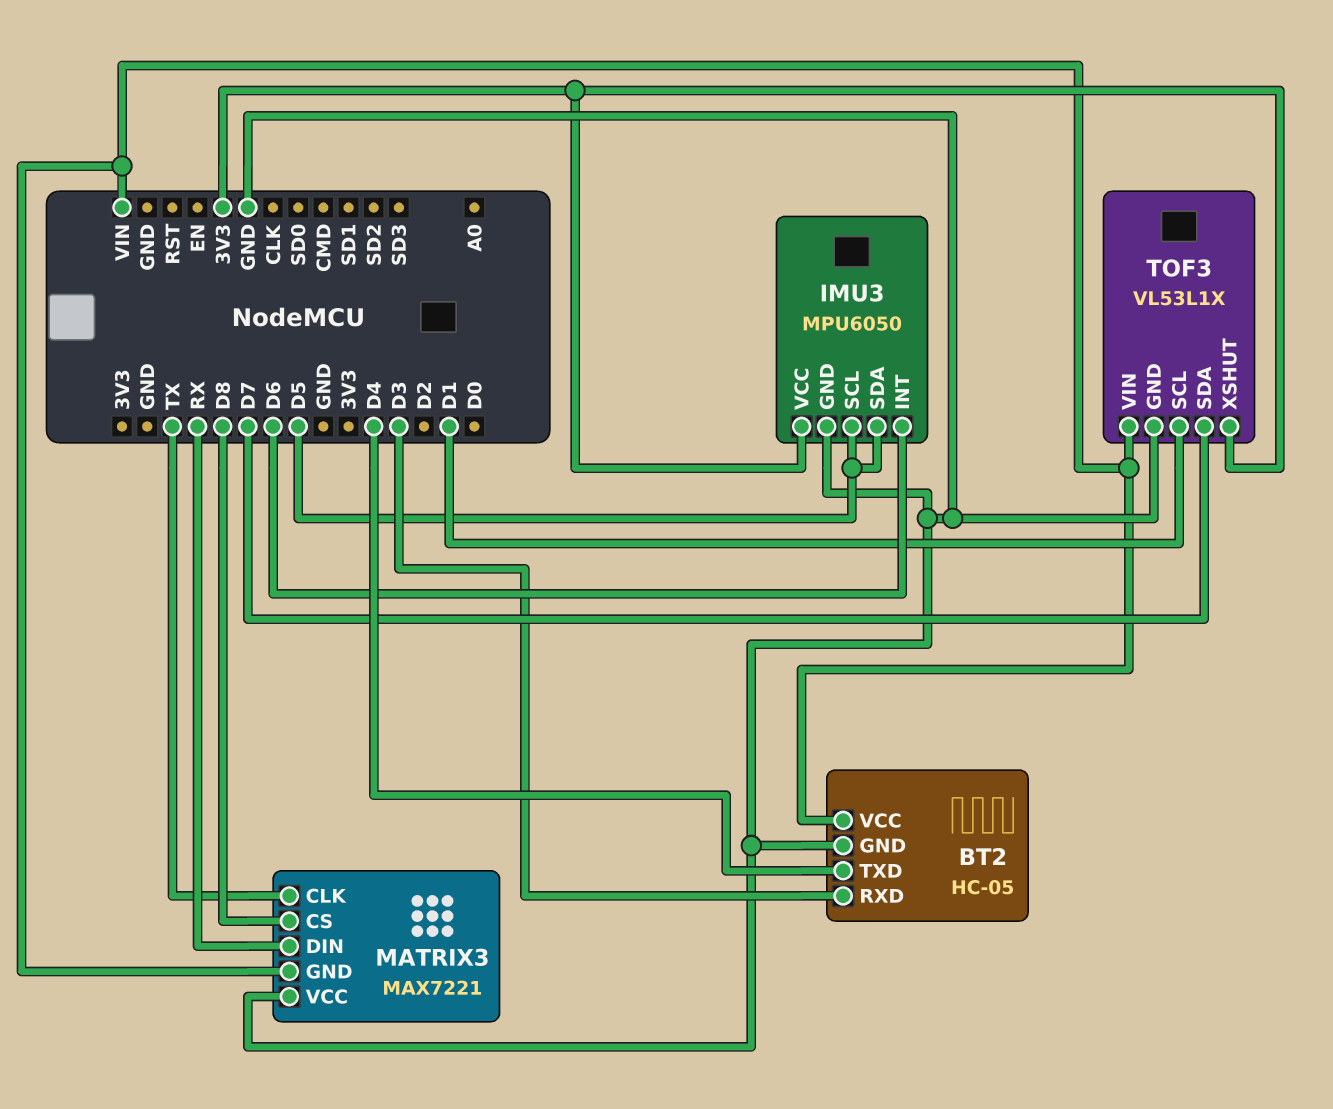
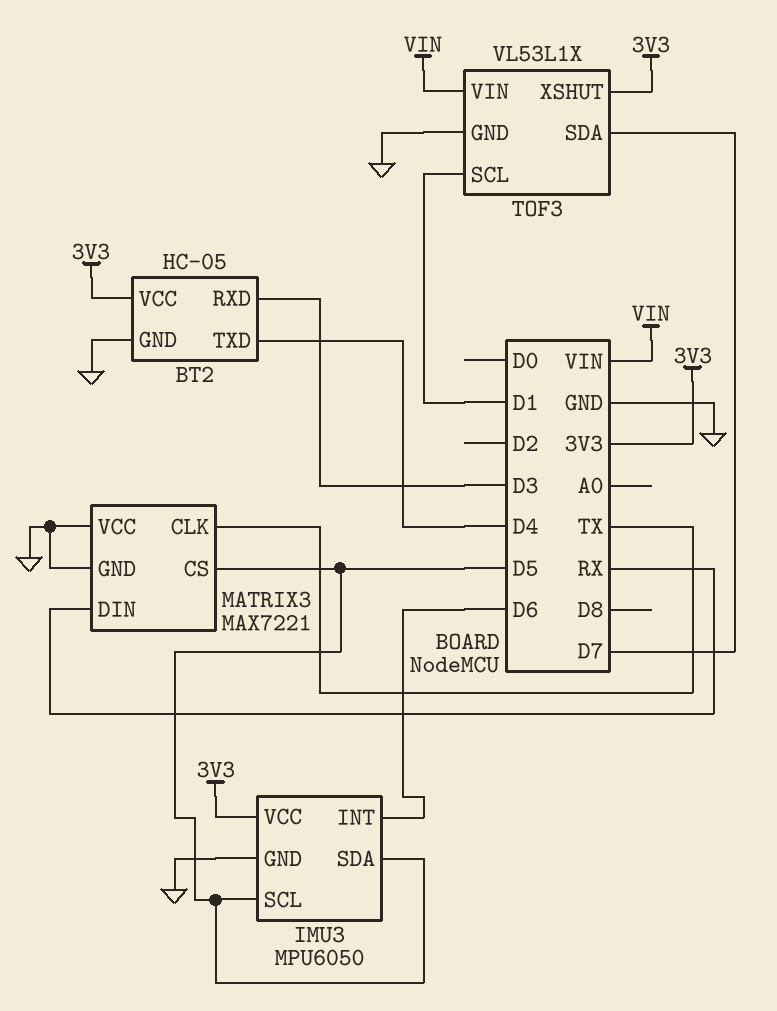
BT2 pin VCC: VIN -> 3V3
MATRIX3 pin CS: D8 -> D5
MATRIX3 pin GND: VIN -> GND

